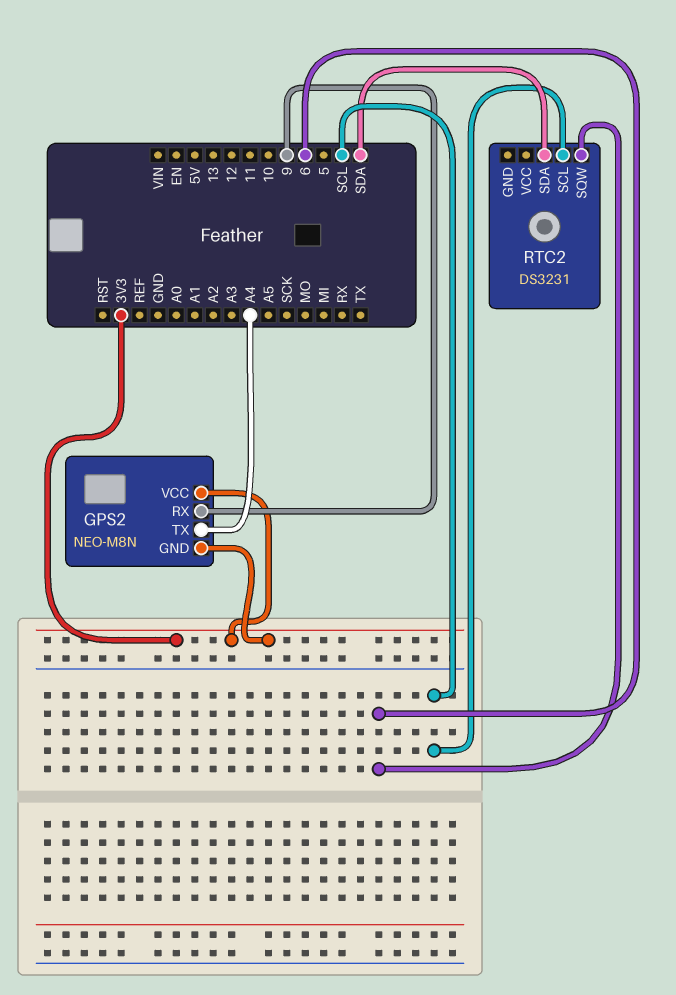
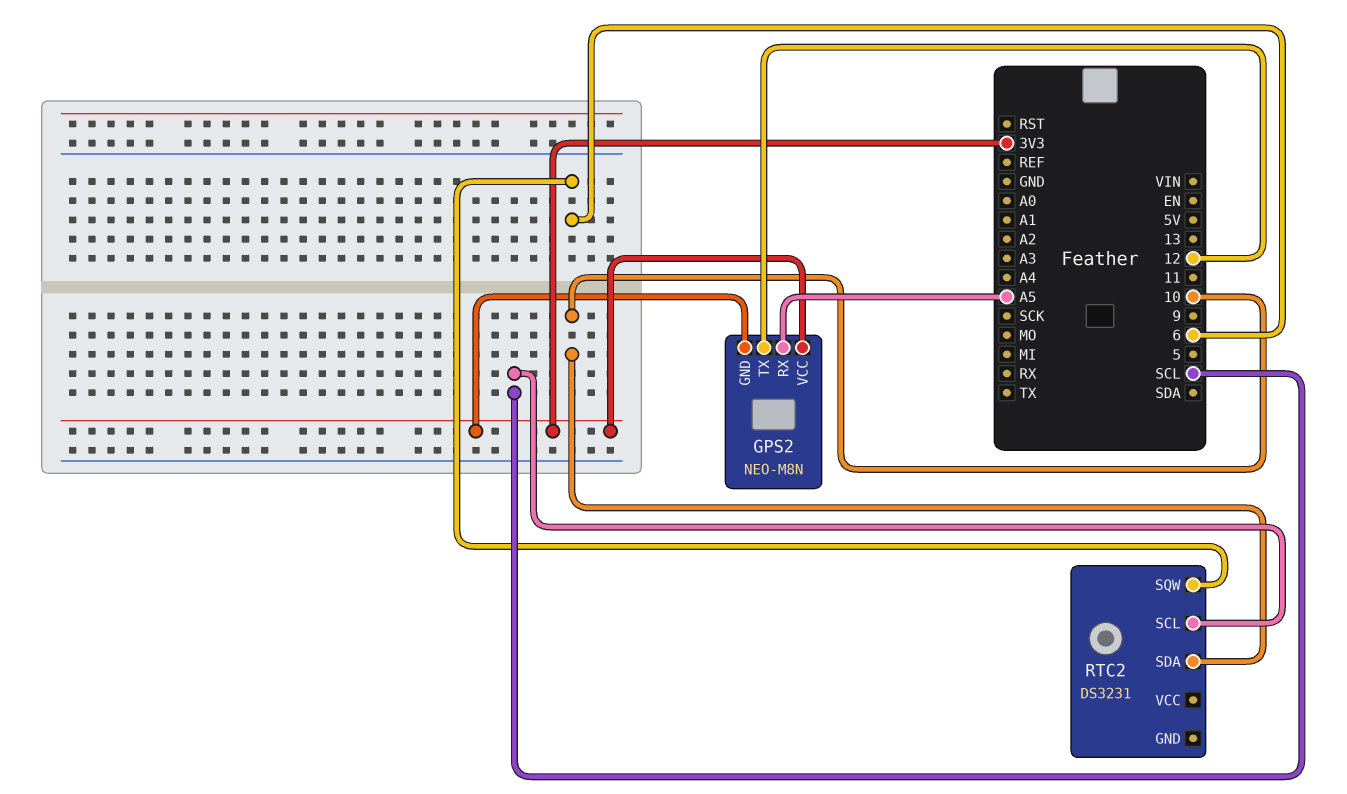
GPS2 pin RX: 9 -> A5
GPS2 pin TX: A4 -> 12
RTC2 pin SDA: SDA -> 10

